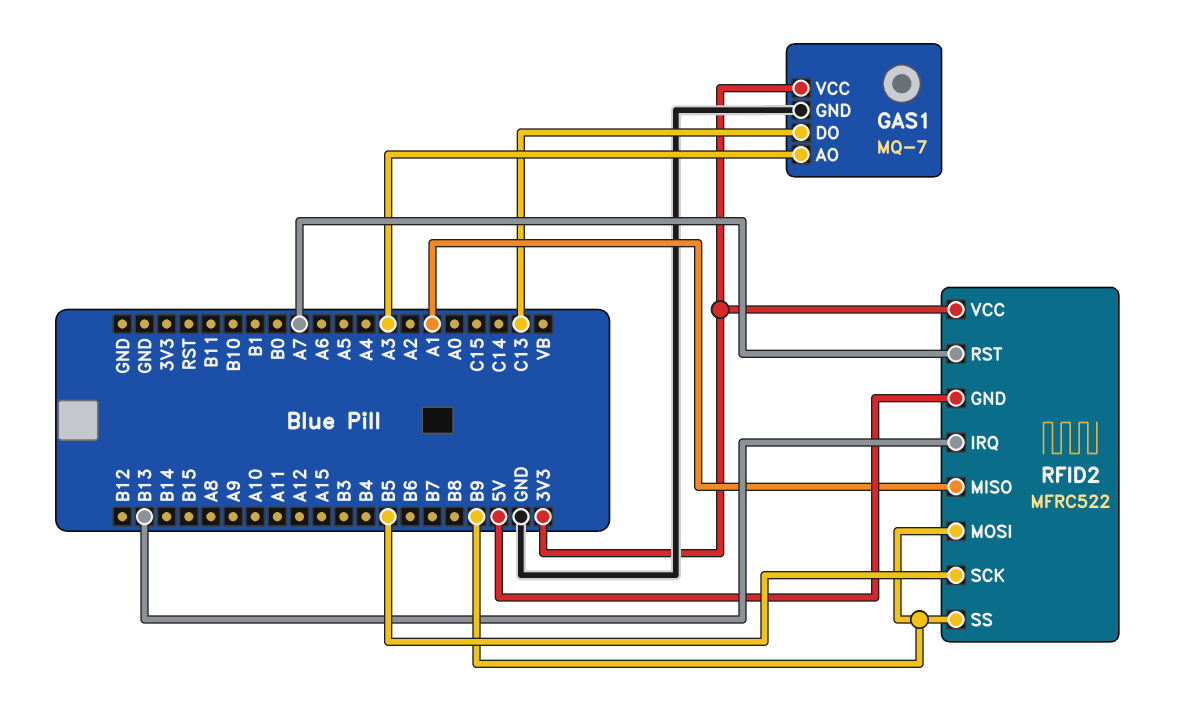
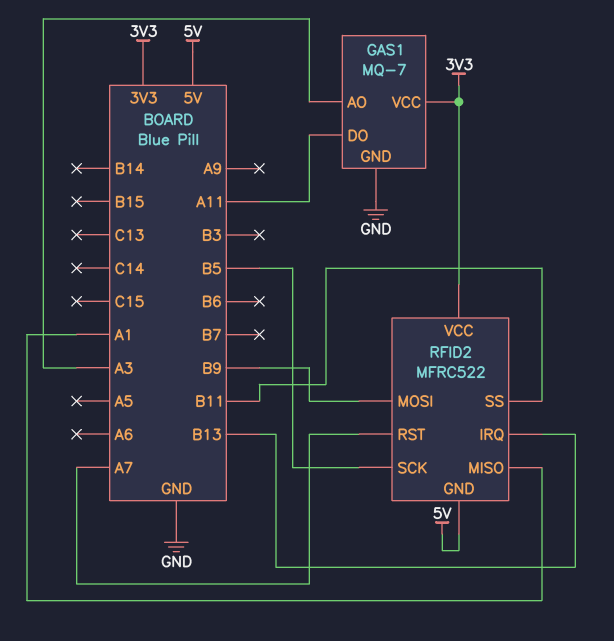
GAS1 pin DO: C13 -> A11
RFID2 pin SS: B9 -> B11

